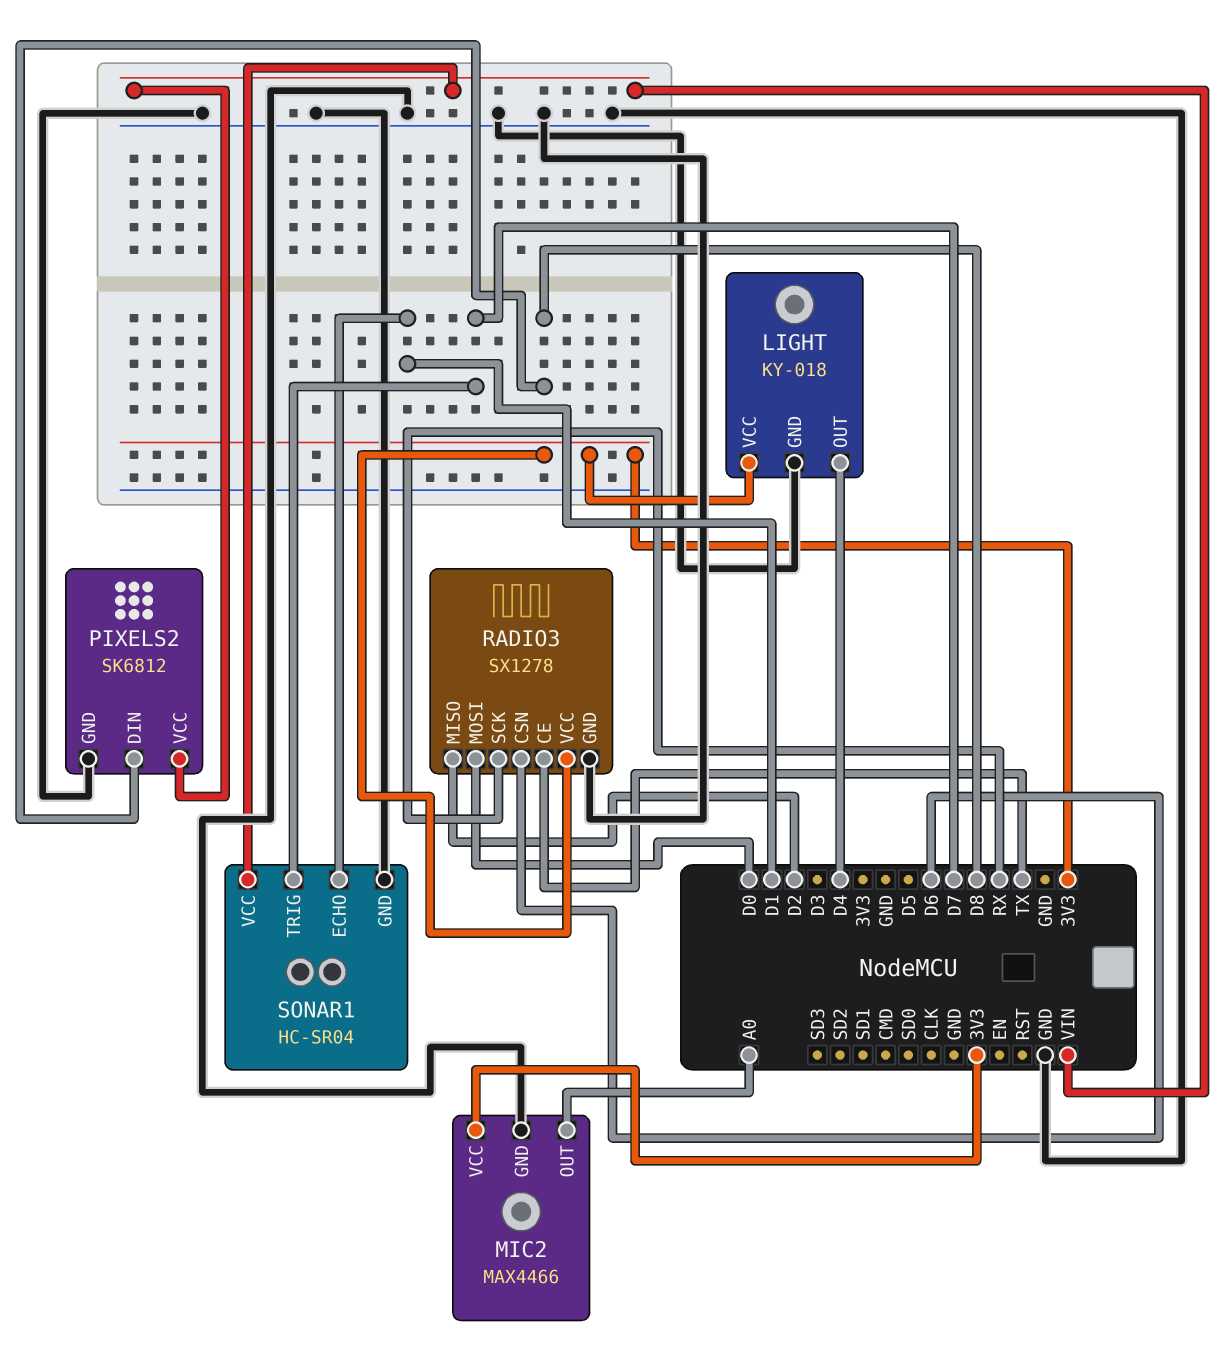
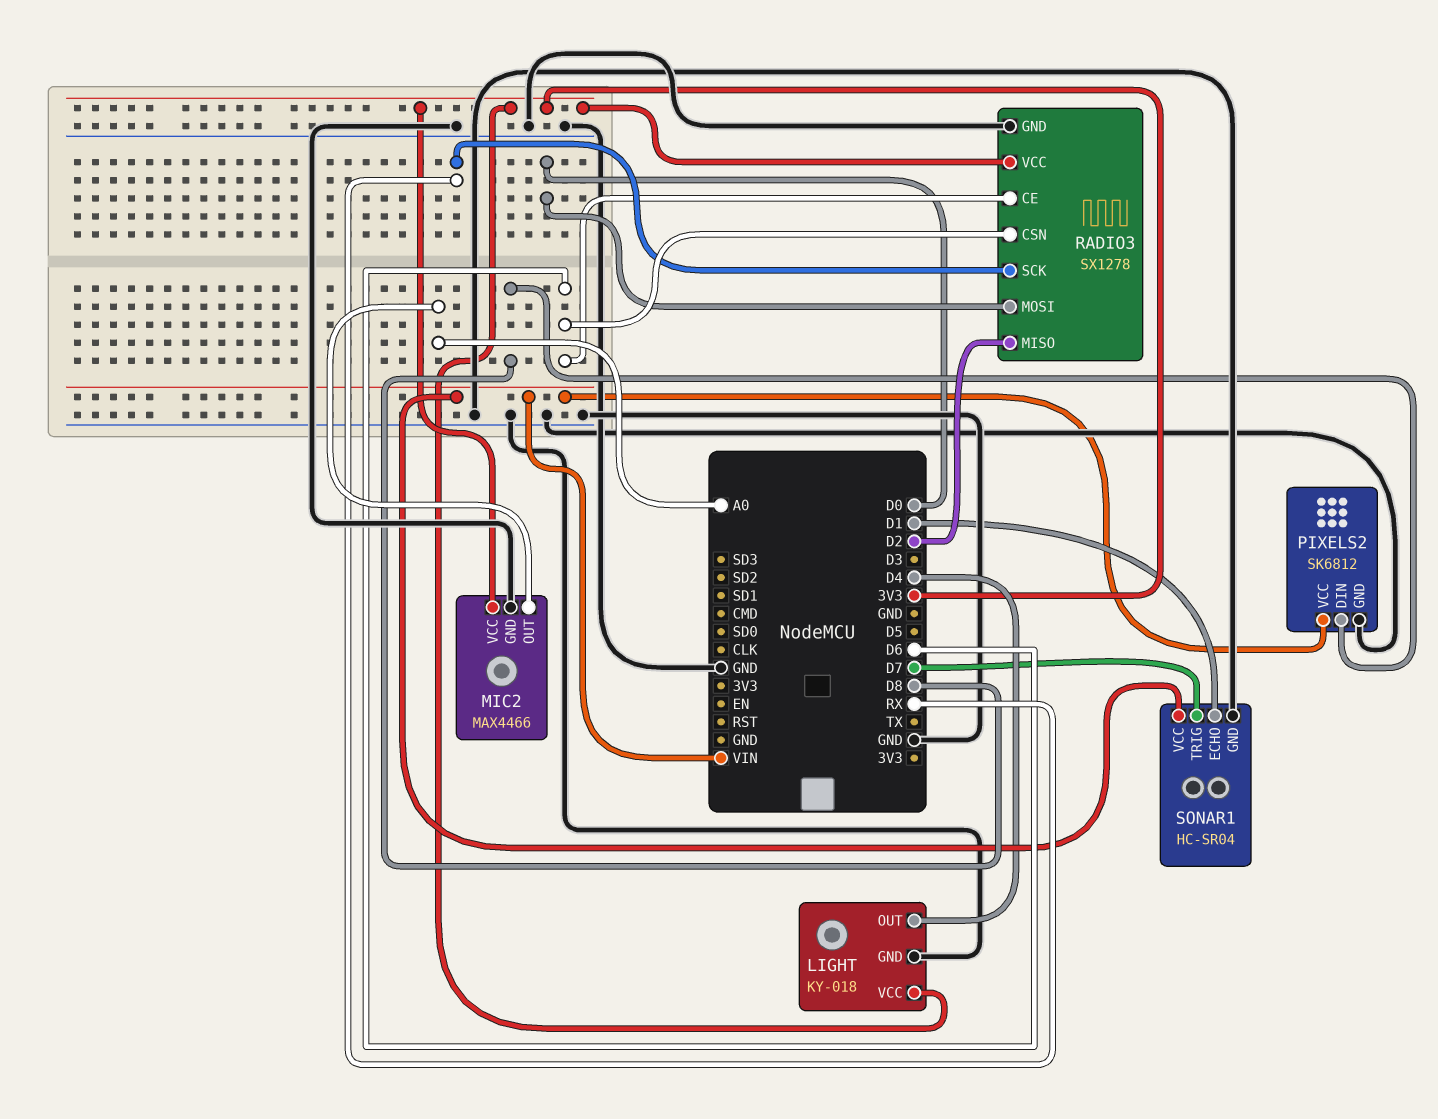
RADIO3 pin CE: TX -> D6

